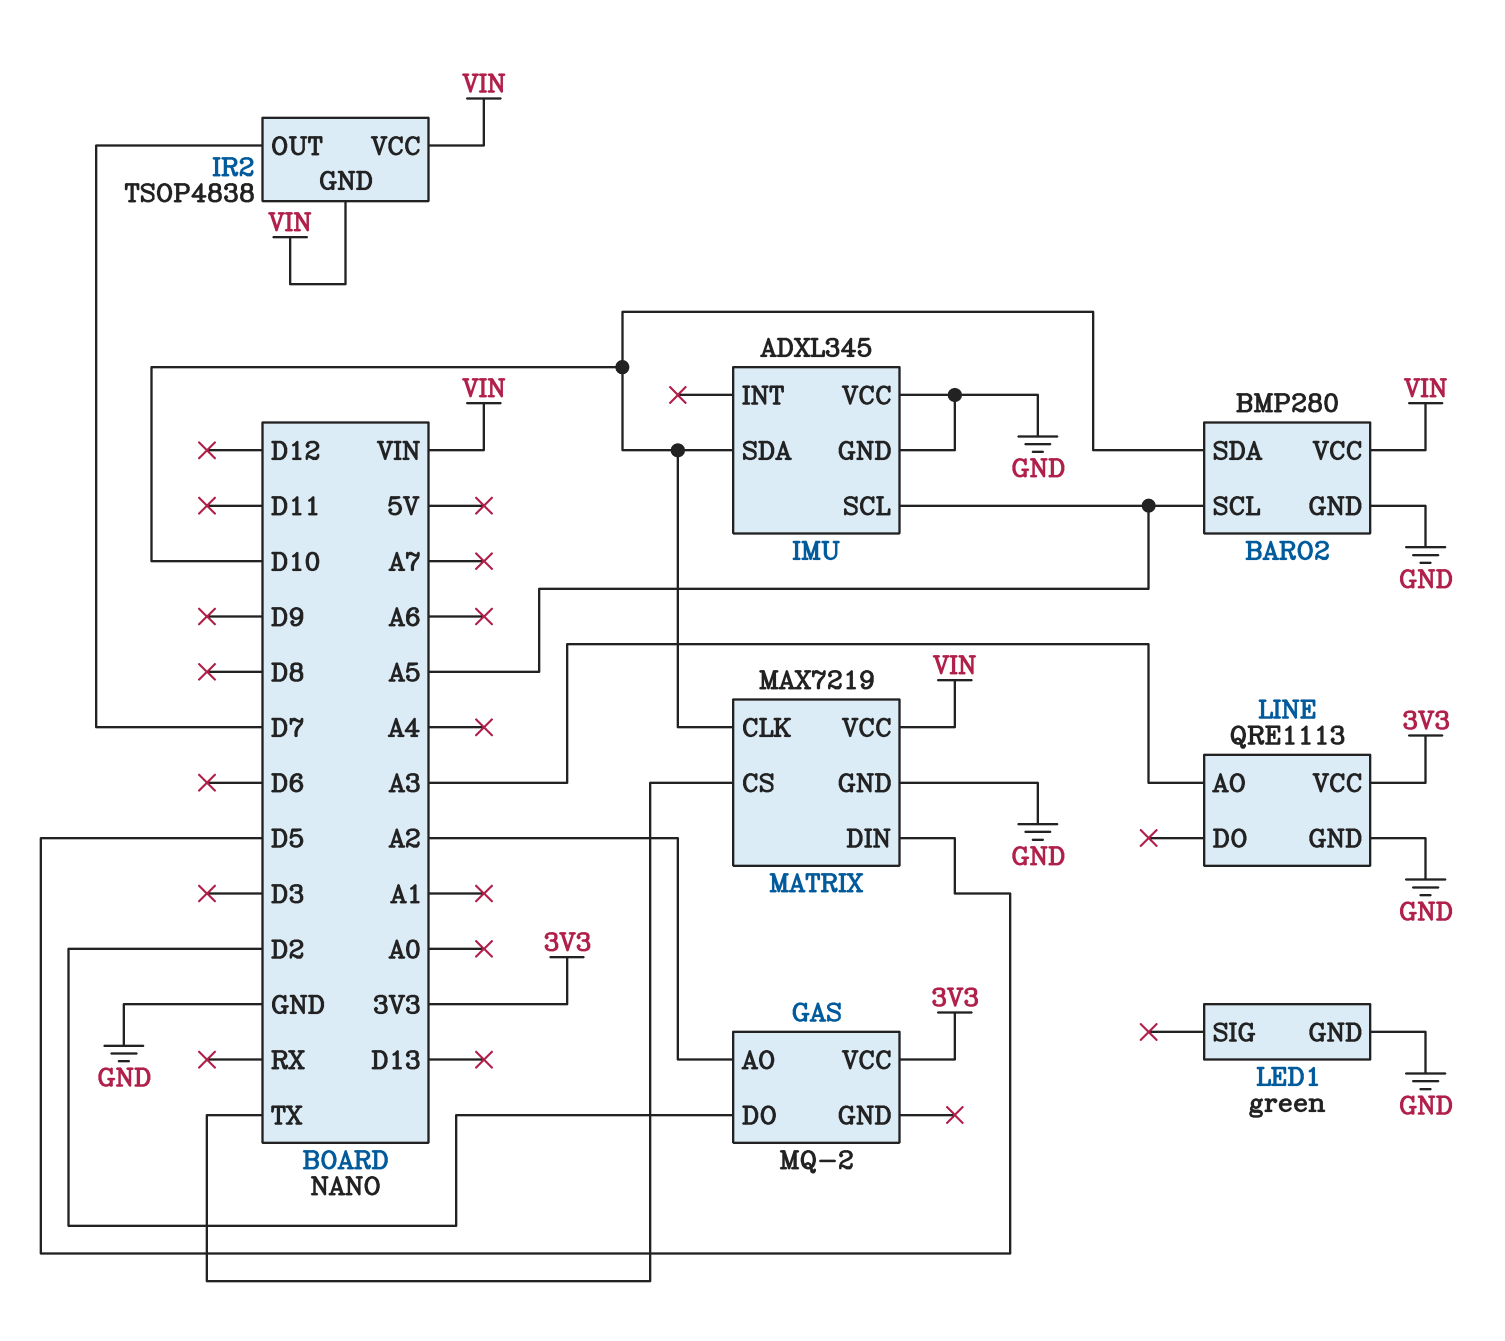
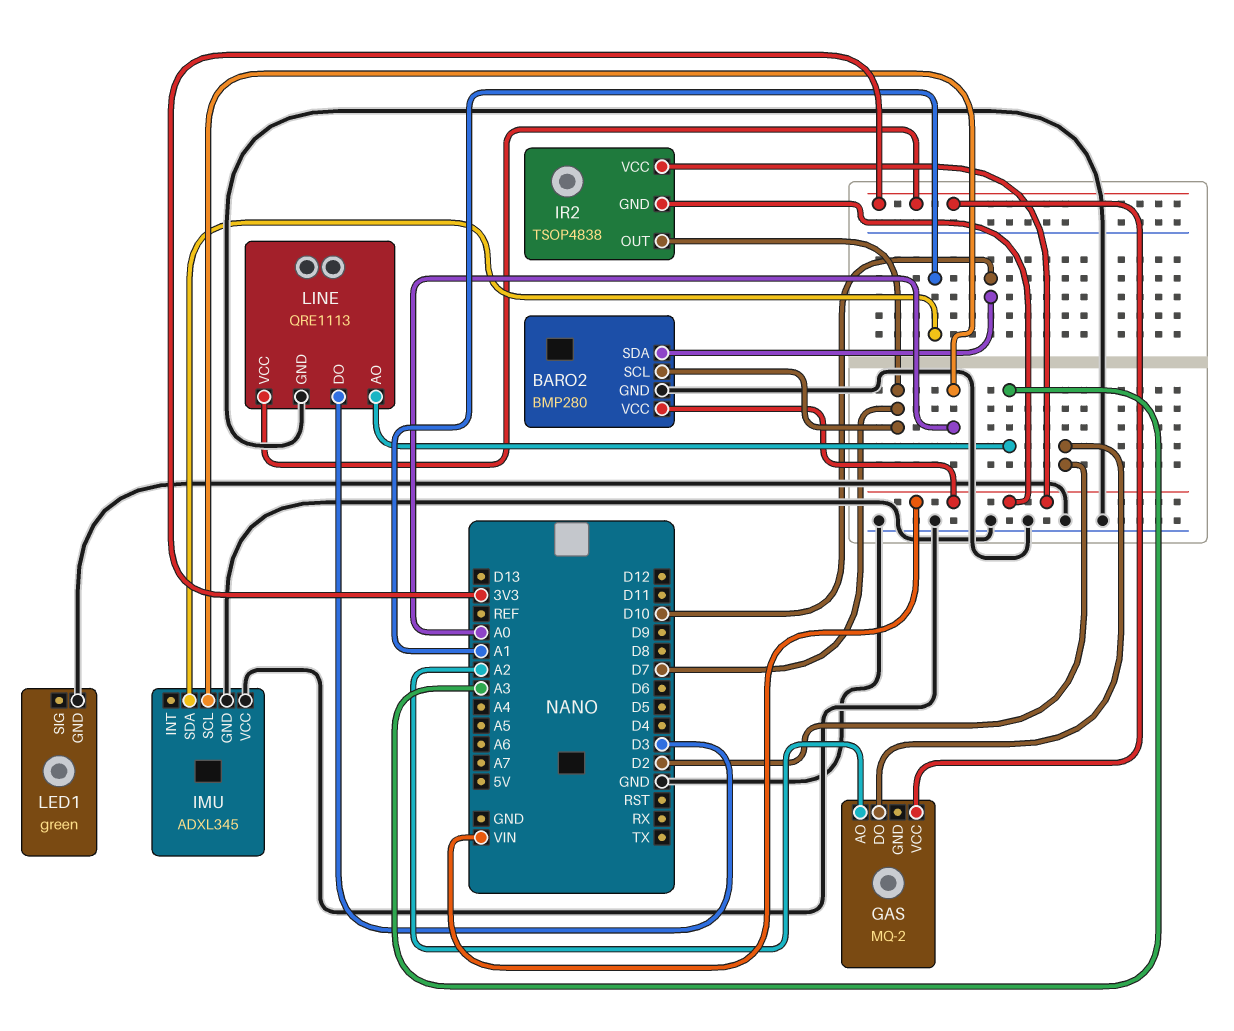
BARO2 pin SCL: A5 -> D7
IMU pin SCL: A5 -> A0
IMU pin SDA: D10 -> A1
LINE pin DO: none -> D3
MATRIX: MAX7219 -> none
MATRIX pin CLK: D10 -> none
MATRIX pin CS: TX -> none
MATRIX pin DIN: D5 -> none
MATRIX pin GND: GND -> none
MATRIX pin VCC: VIN -> none

